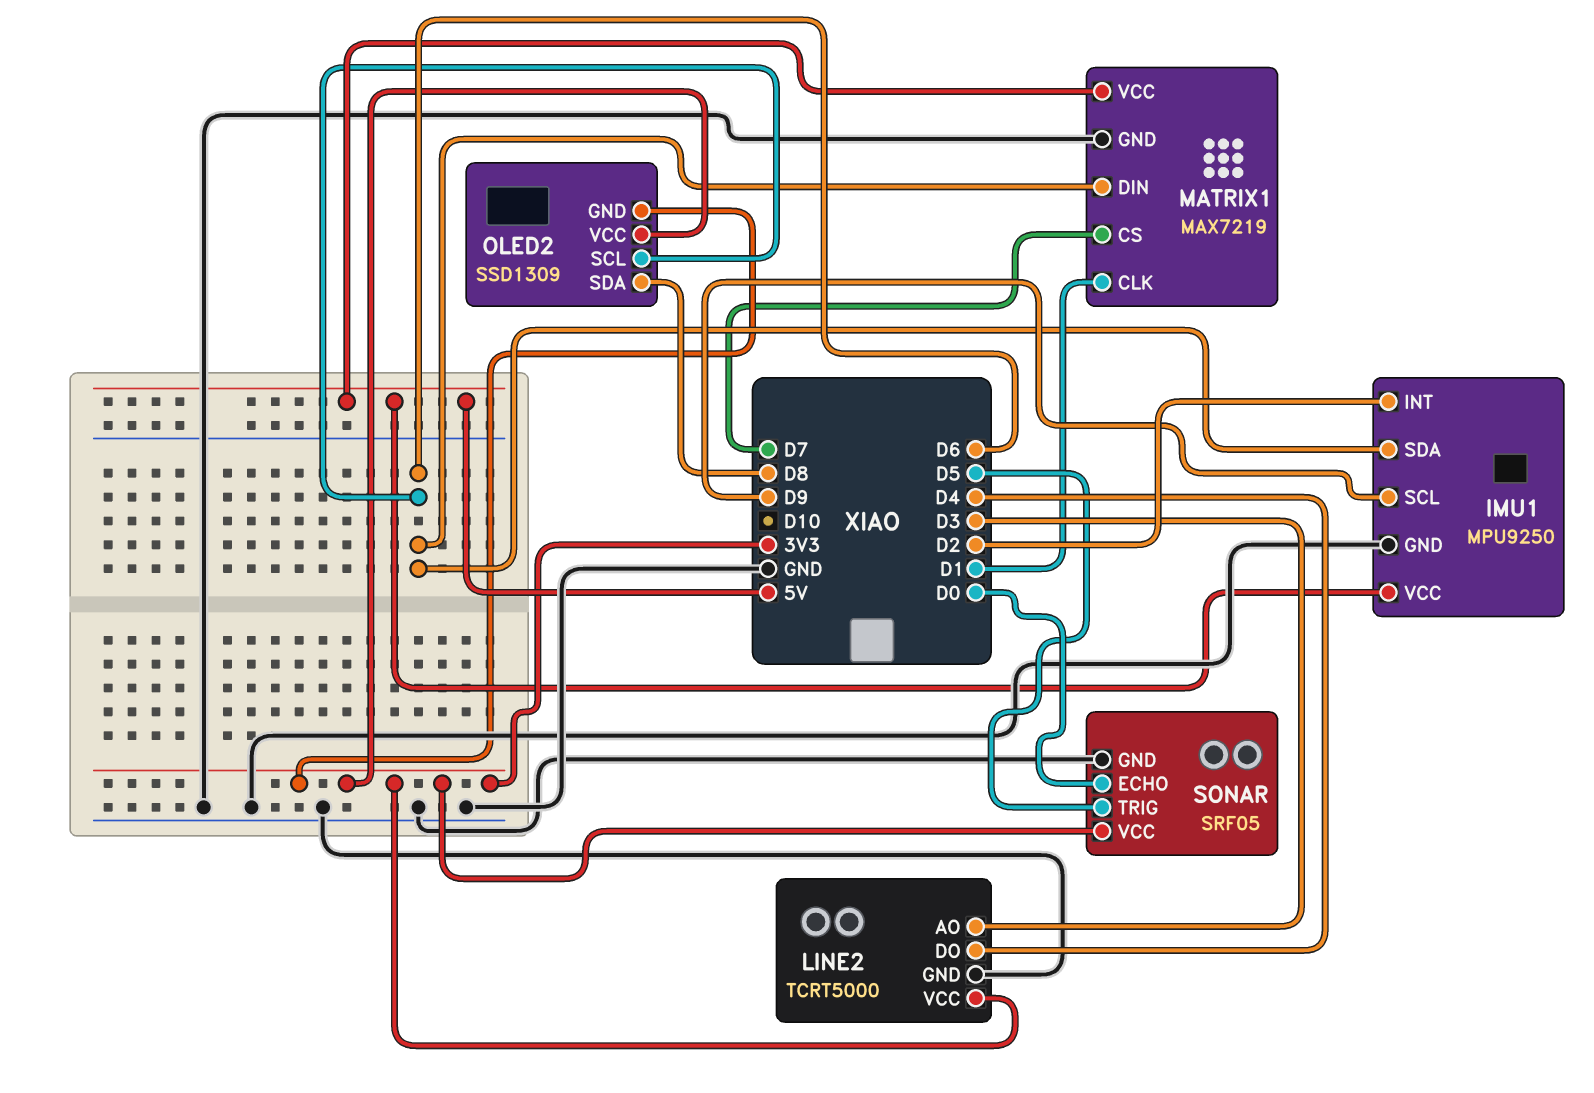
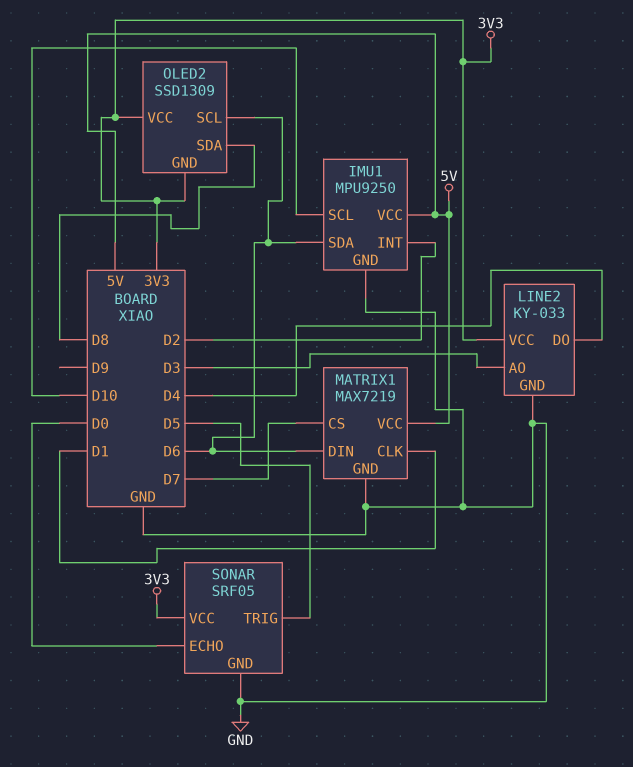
IMU1 pin SCL: D9 -> D10
LINE2: TCRT5000 -> KY-033

